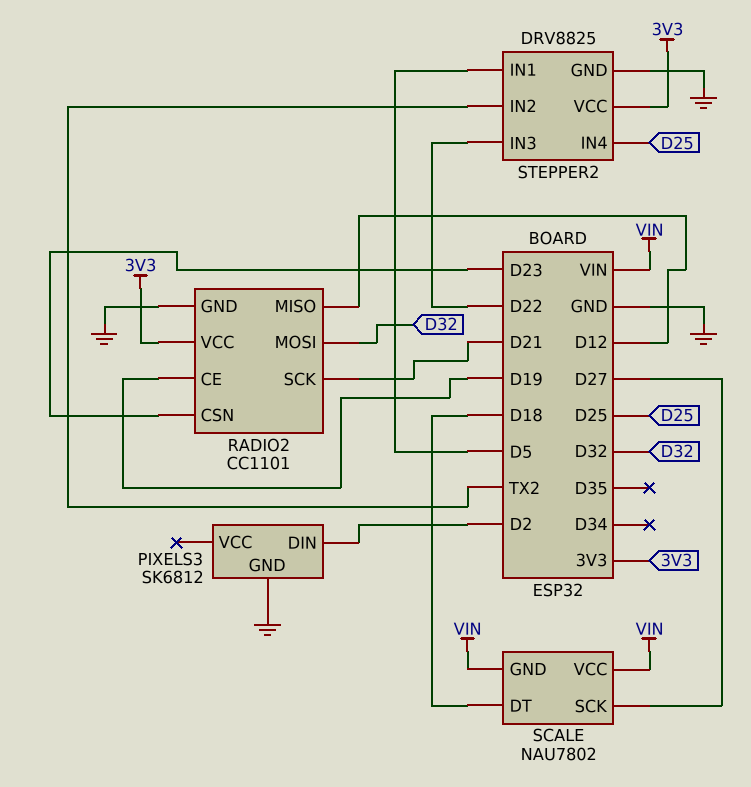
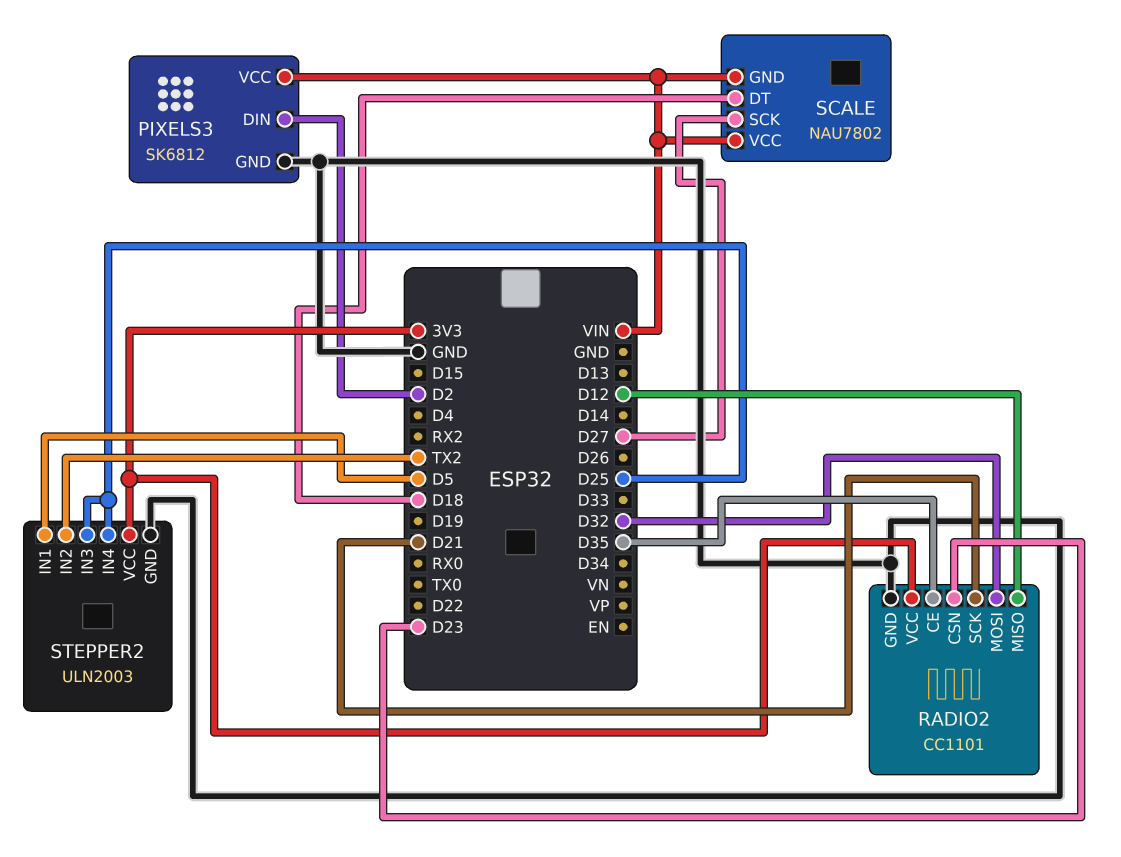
PIXELS3 pin VCC: none -> VIN
RADIO2 pin CE: D19 -> D35
STEPPER2: DRV8825 -> ULN2003
STEPPER2 pin IN3: D22 -> D25

